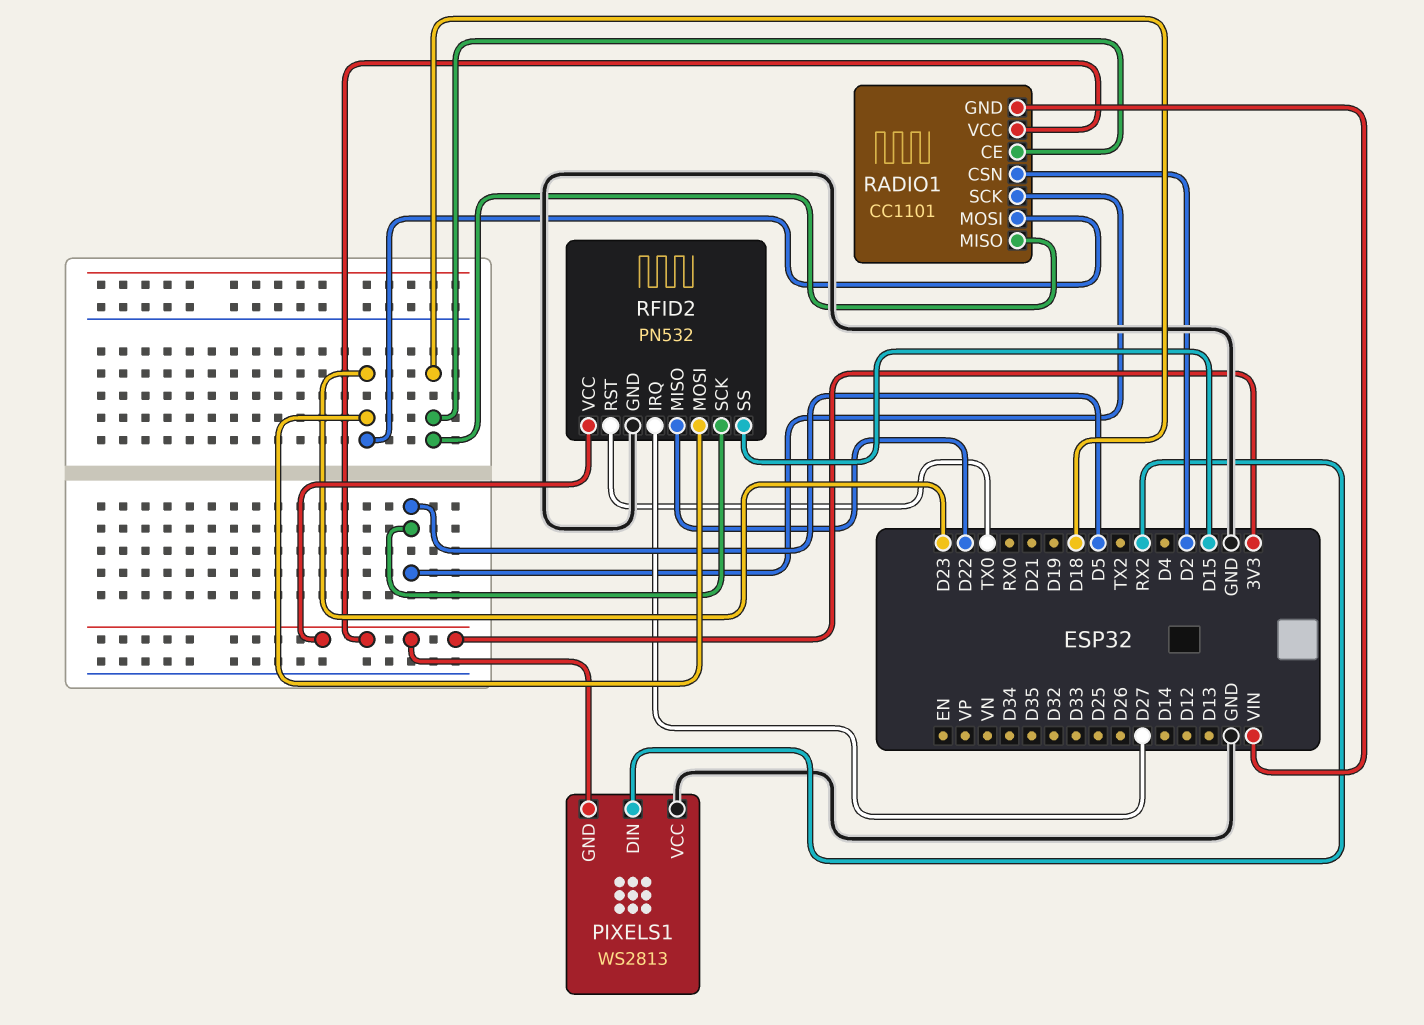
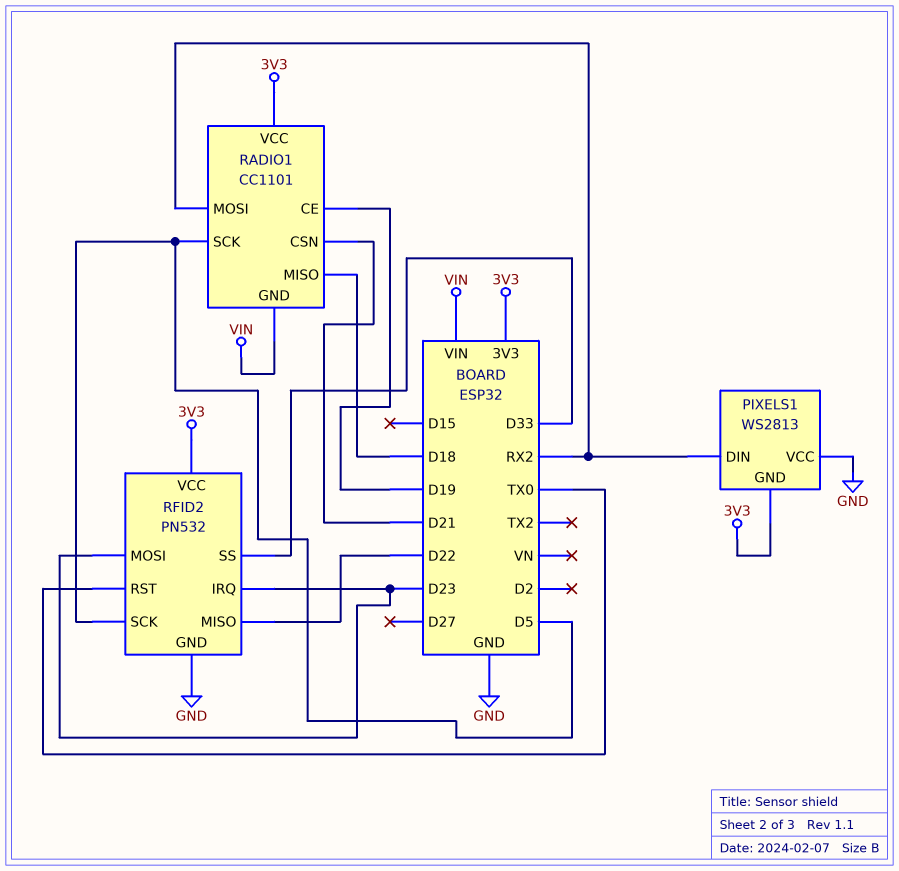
RADIO1 pin CE: D18 -> D19
RADIO1 pin CSN: D2 -> D21
RADIO1 pin MOSI: D23 -> RX2
RFID2 pin IRQ: D27 -> D23
RFID2 pin SS: D15 -> D33

